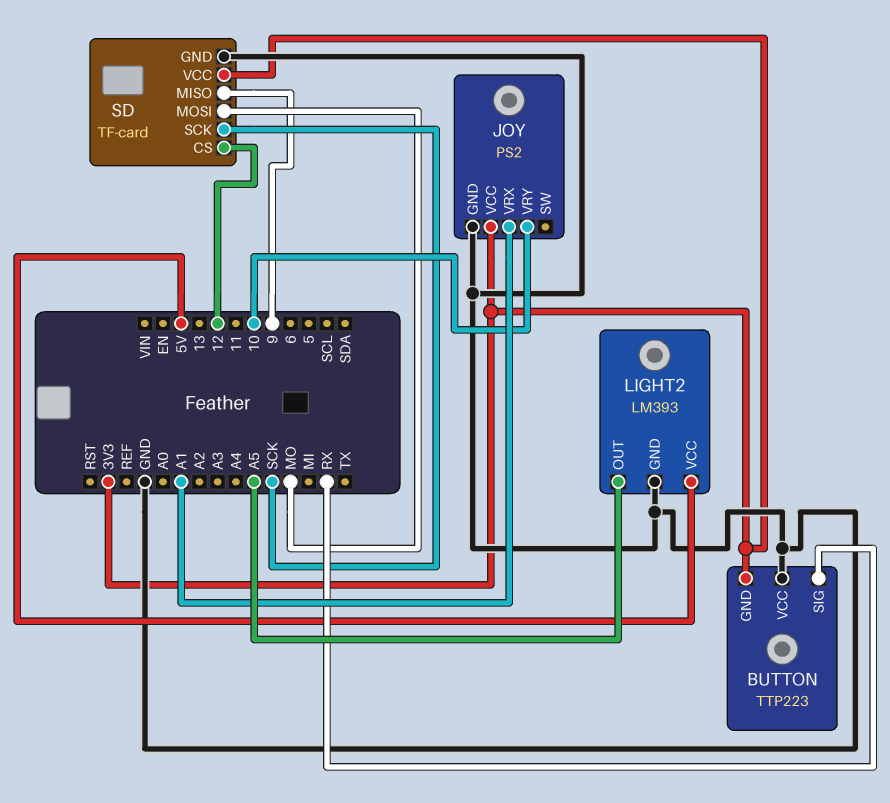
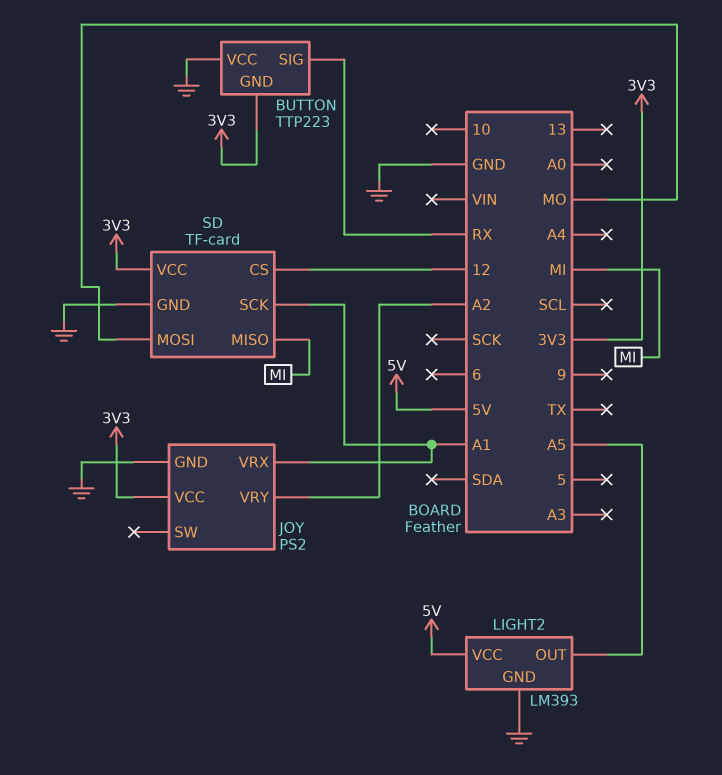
JOY pin VRY: 10 -> A2
SD pin MISO: 9 -> MI
SD pin SCK: SCK -> A1

